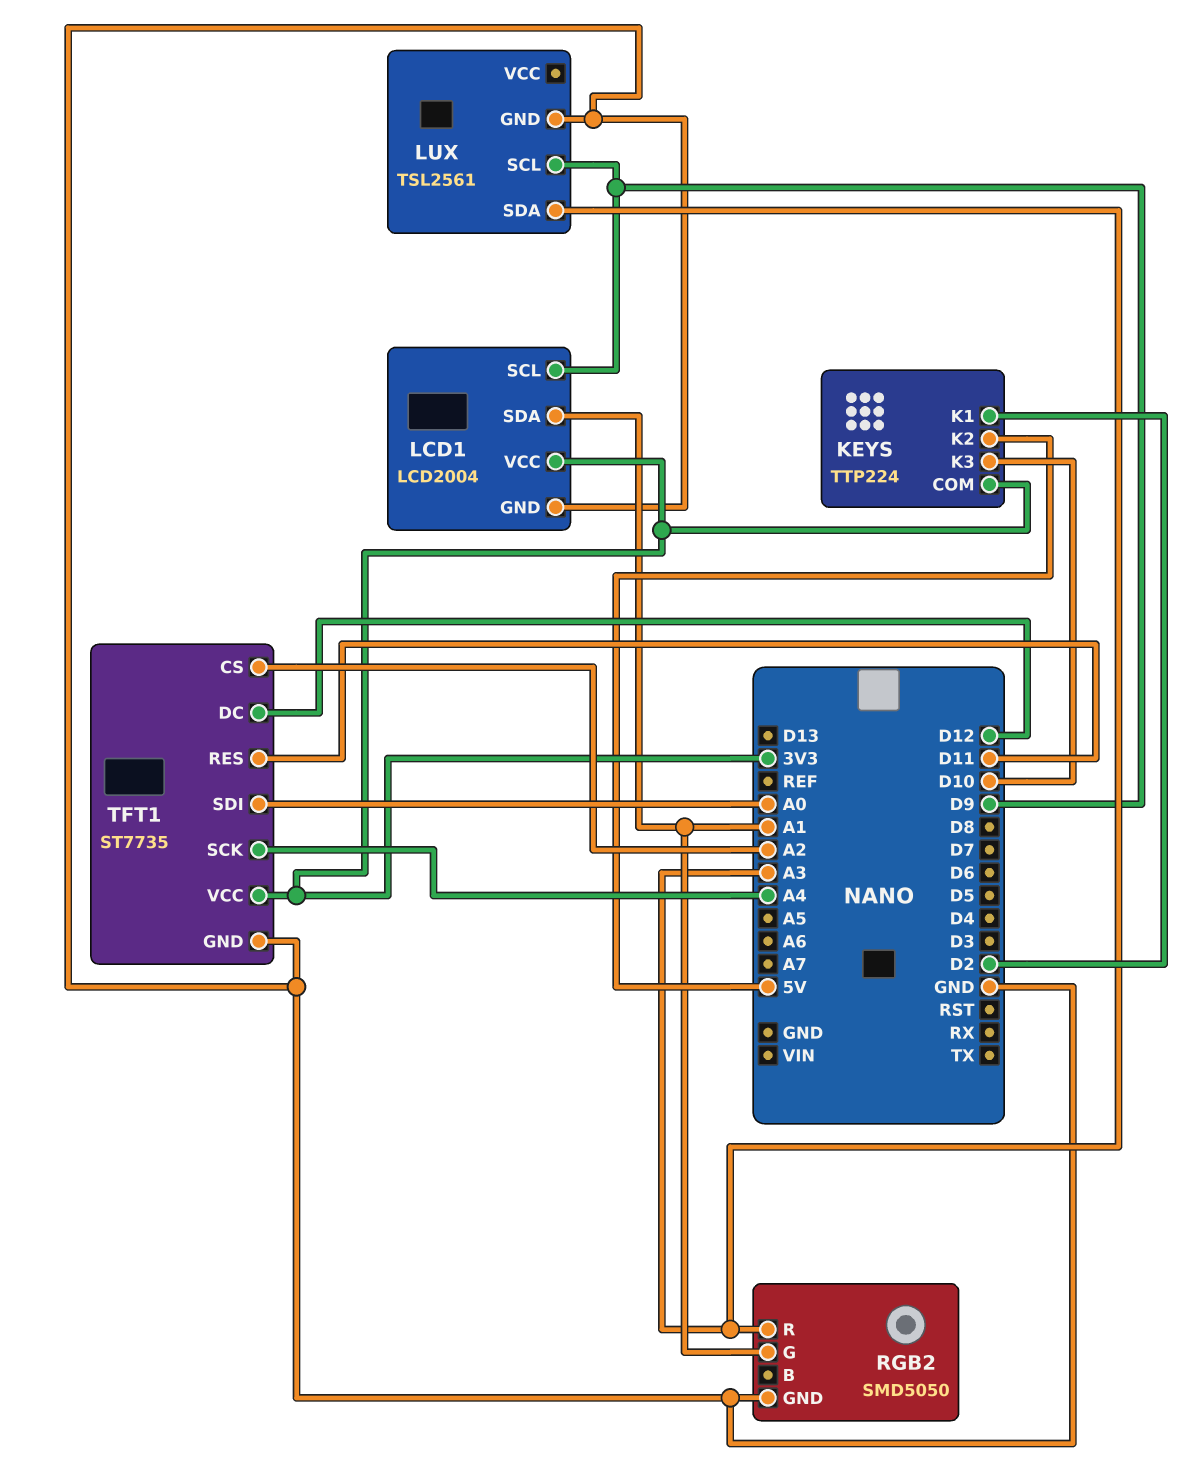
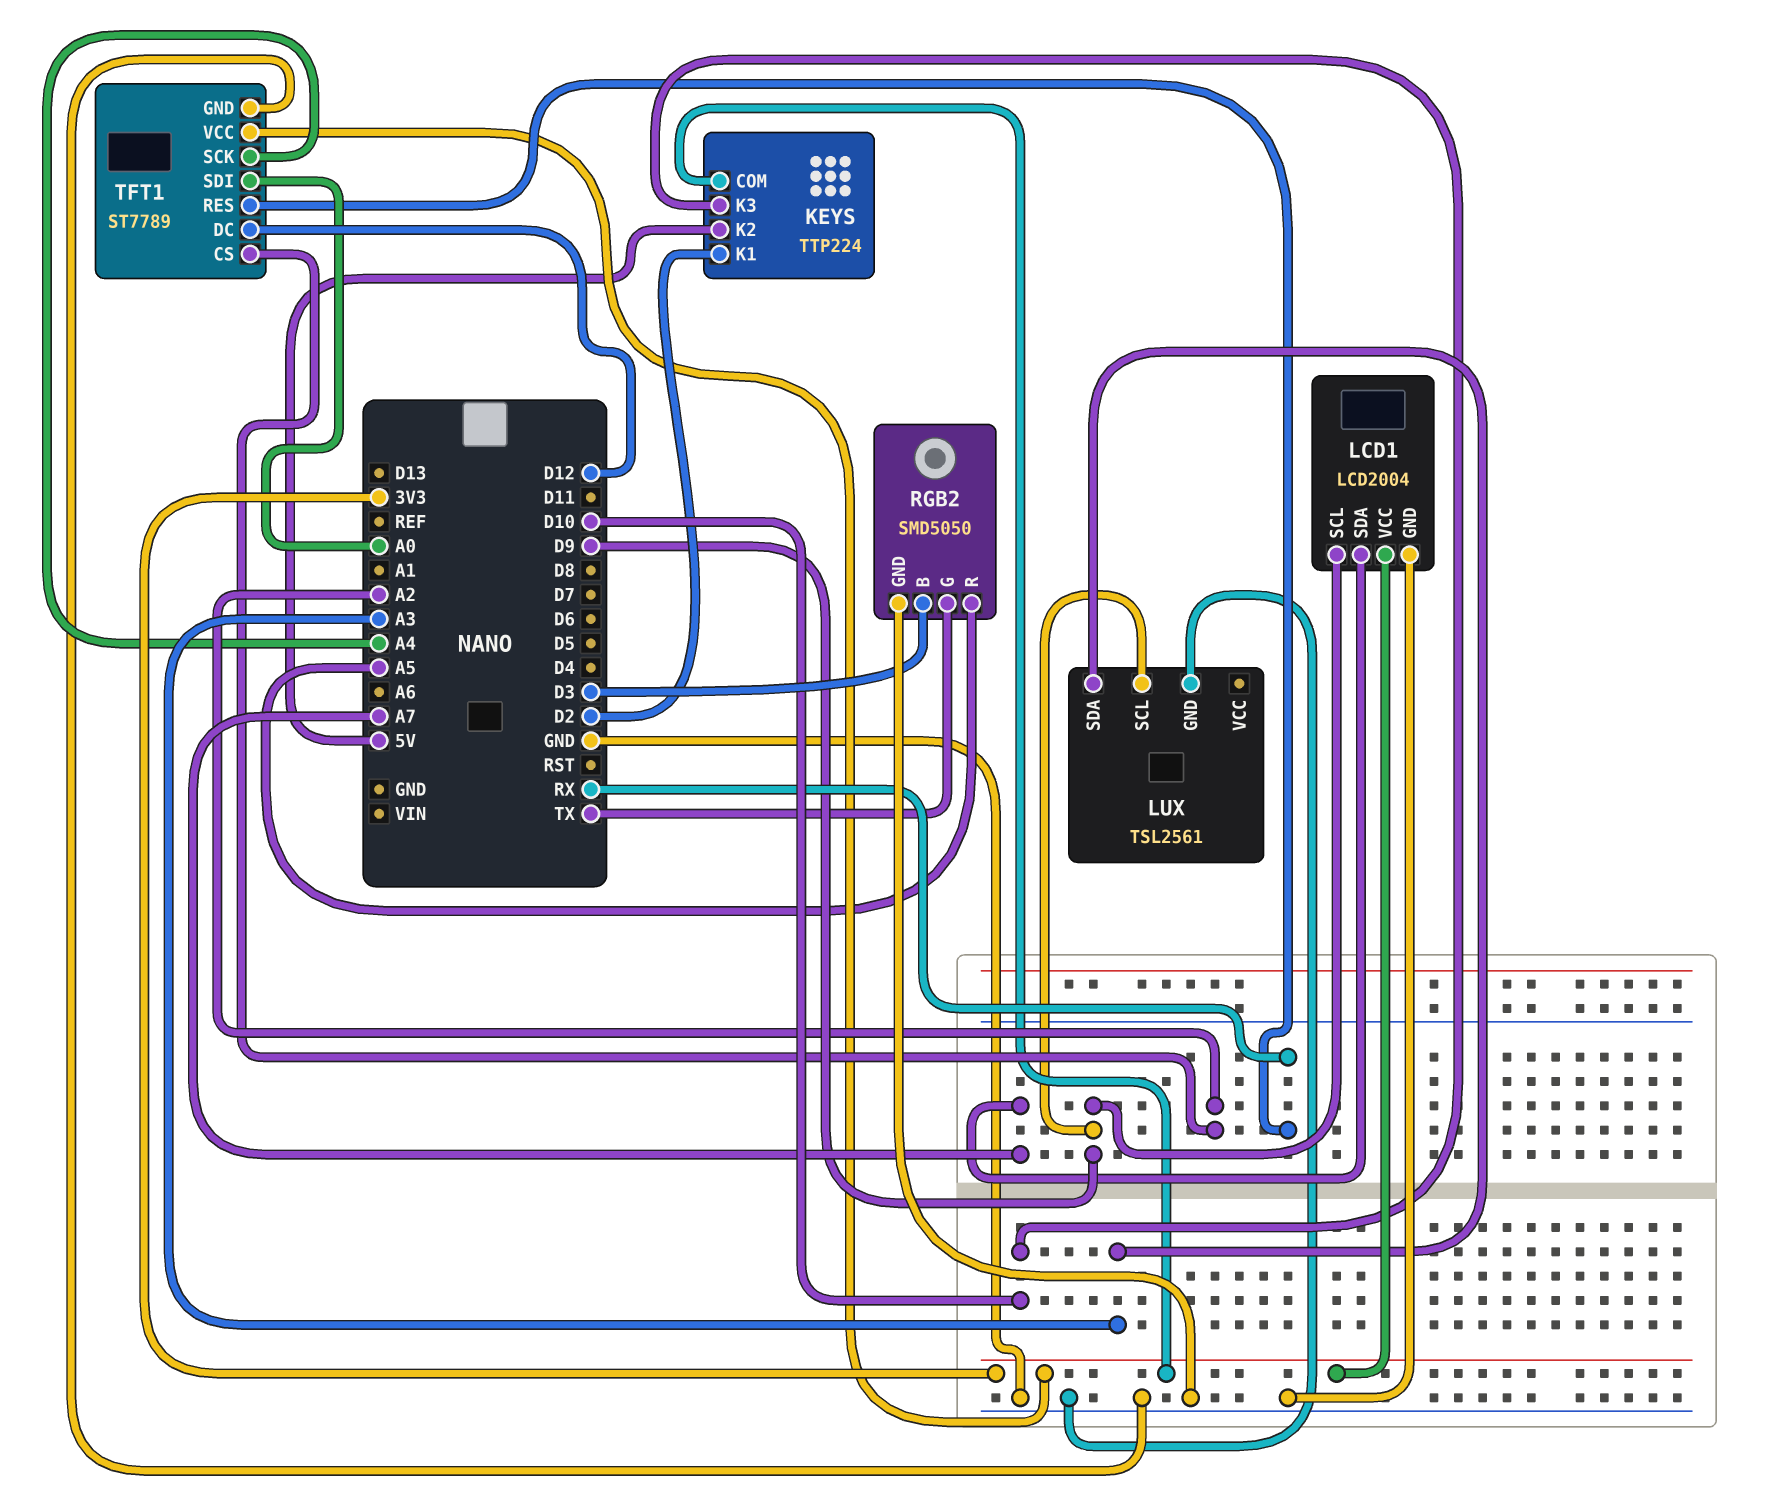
LCD1 pin SDA: A1 -> A7
RGB2 pin B: none -> D3
RGB2 pin G: A1 -> TX
RGB2 pin R: A3 -> A5
TFT1: ST7735 -> ST7789
TFT1 pin RES: D11 -> RX

